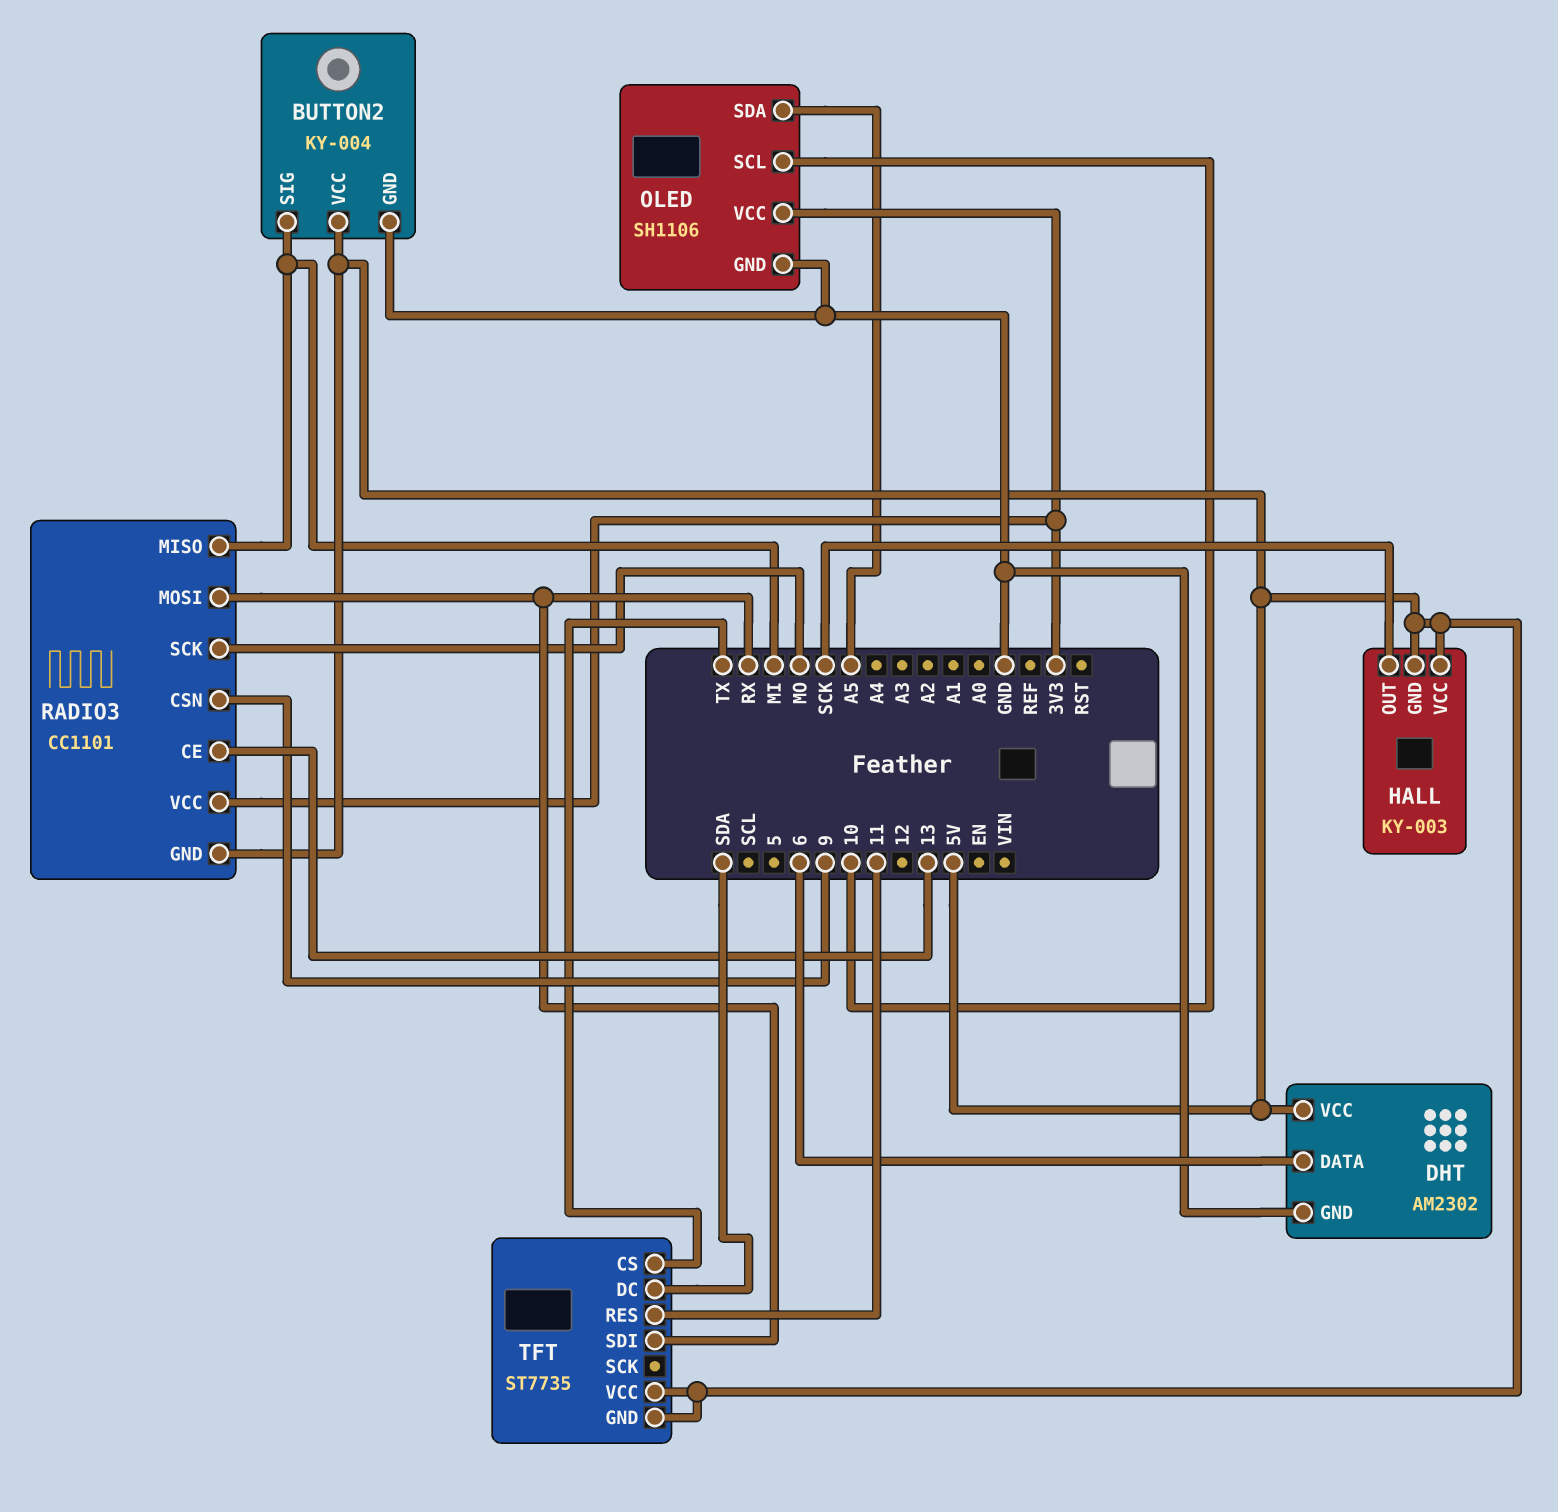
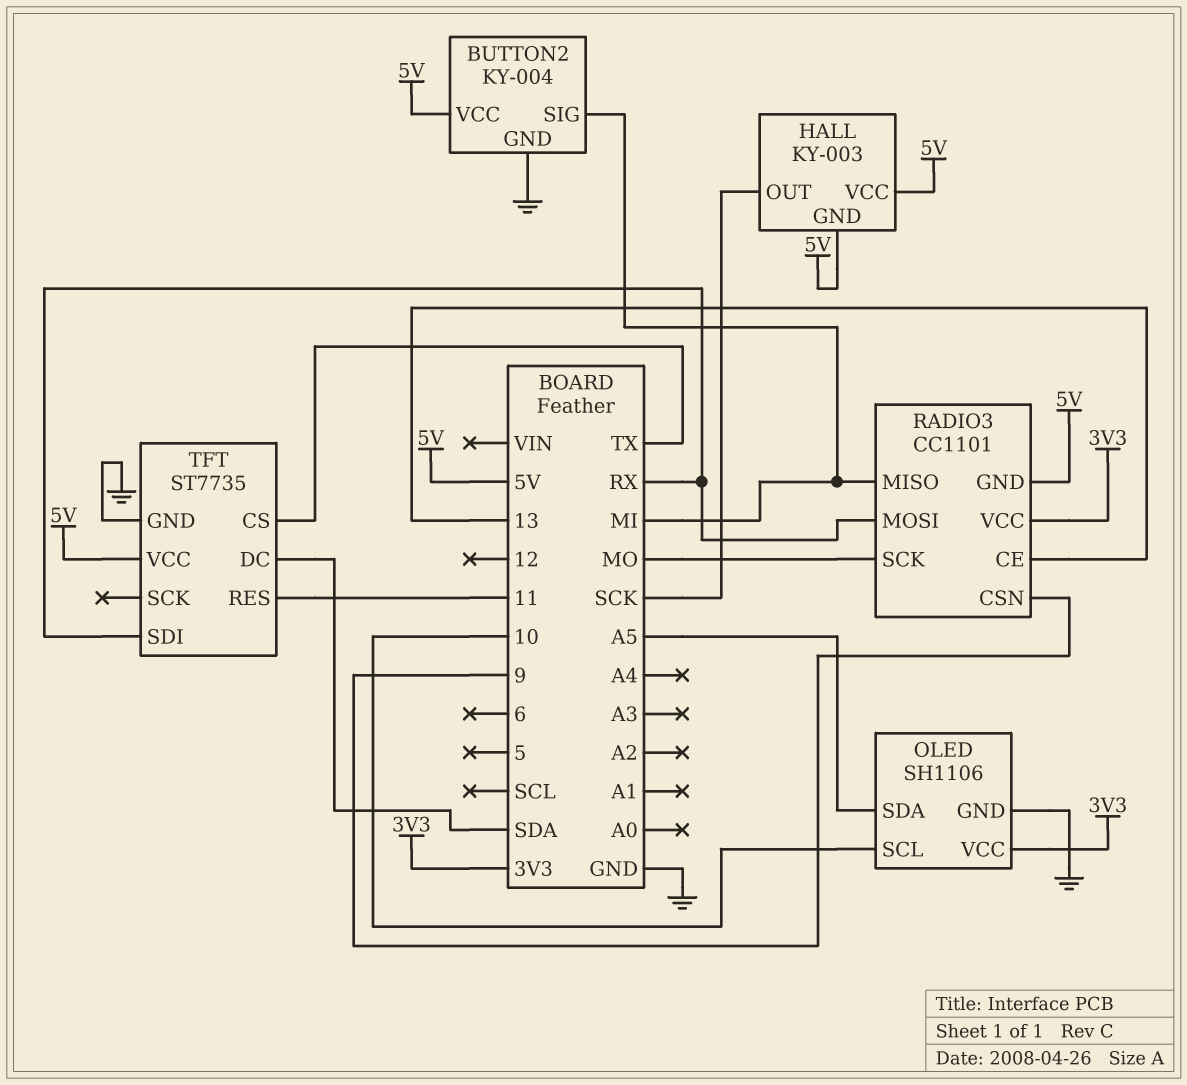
DHT: AM2302 -> none
DHT pin DATA: 6 -> none
DHT pin GND: GND -> none
DHT pin VCC: 5V -> none
TFT pin GND: 5V -> GND

